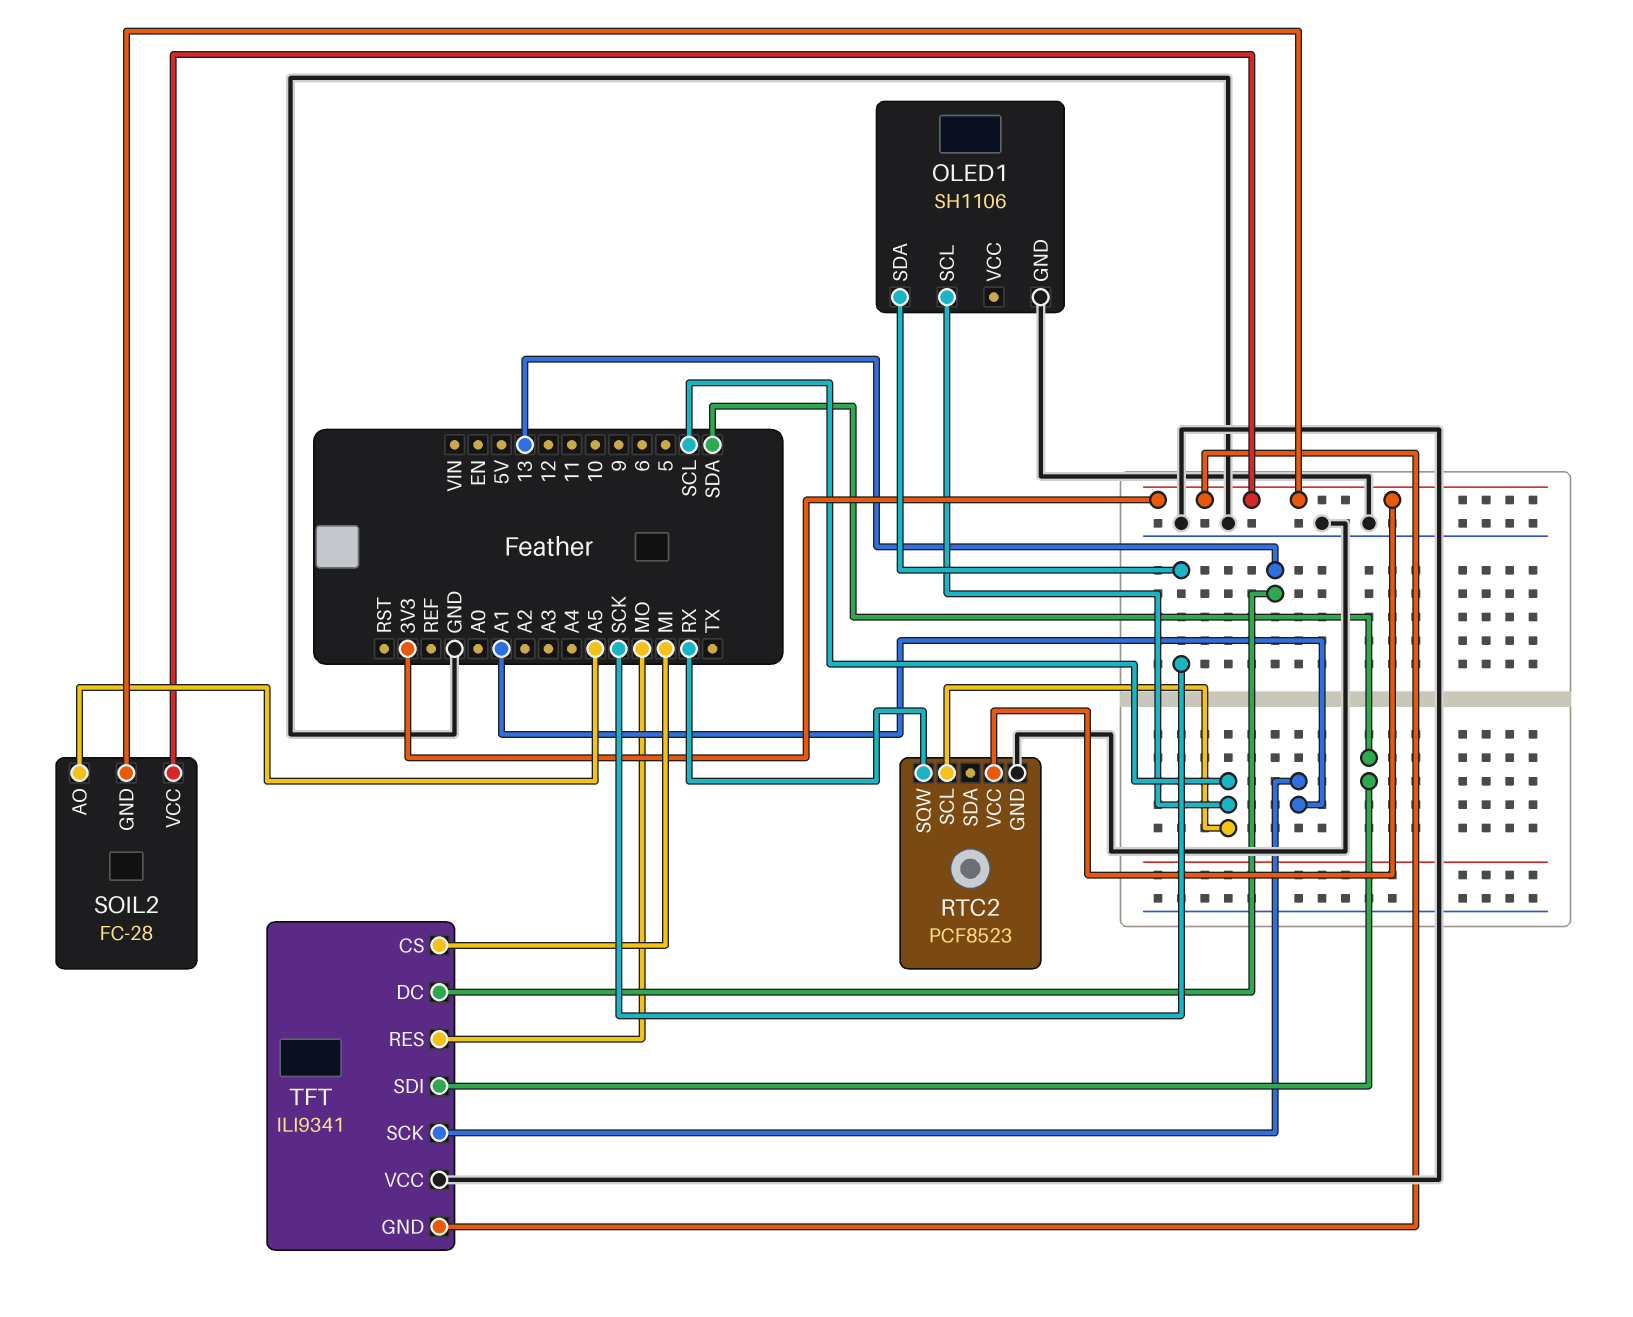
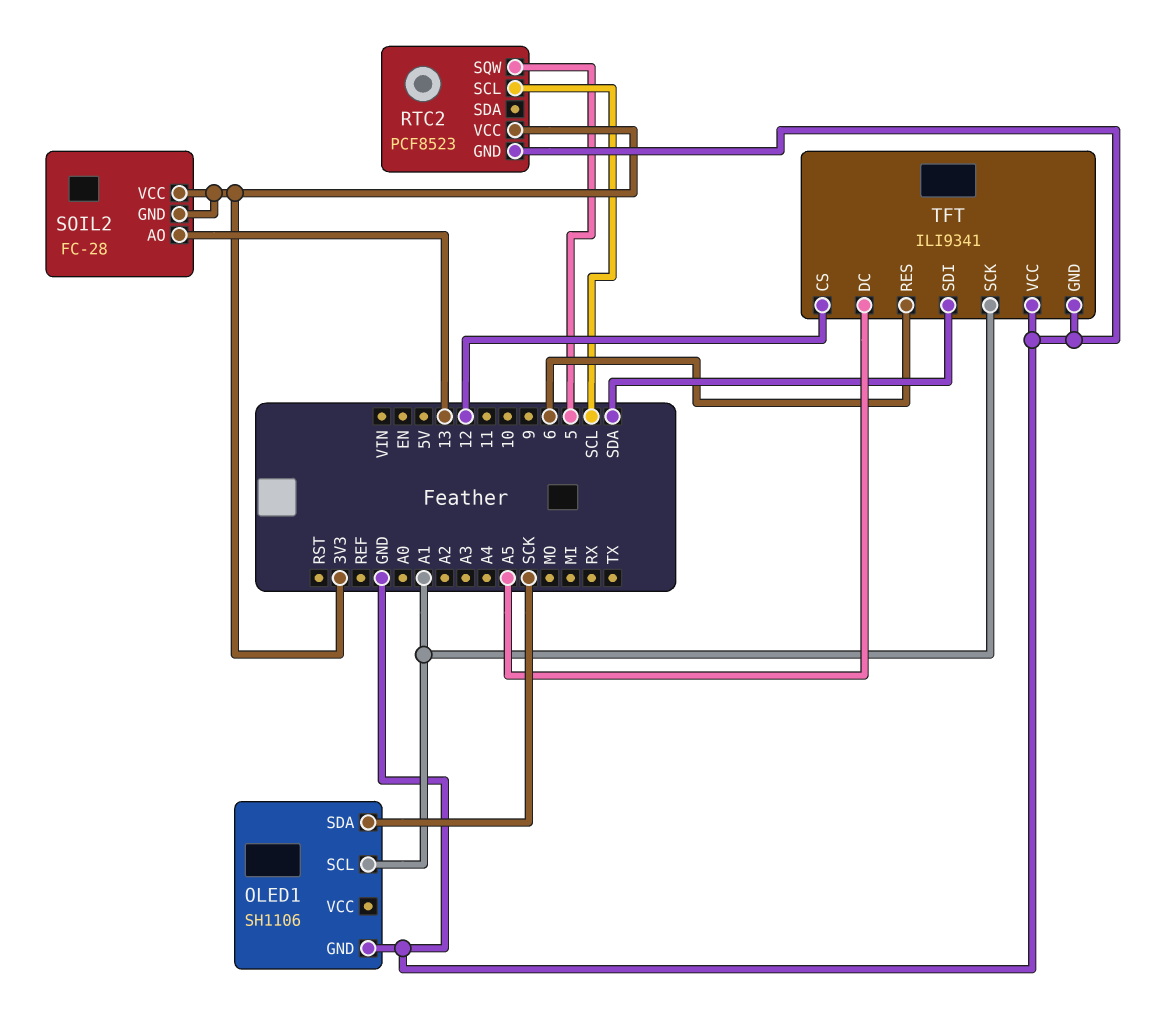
OLED1 pin SCL: SCL -> A1
RTC2 pin SQW: RX -> 5
SOIL2 pin AO: A5 -> 13
TFT pin CS: MI -> 12
TFT pin DC: 13 -> A5
TFT pin GND: 3V3 -> GND
TFT pin RES: MO -> 6

